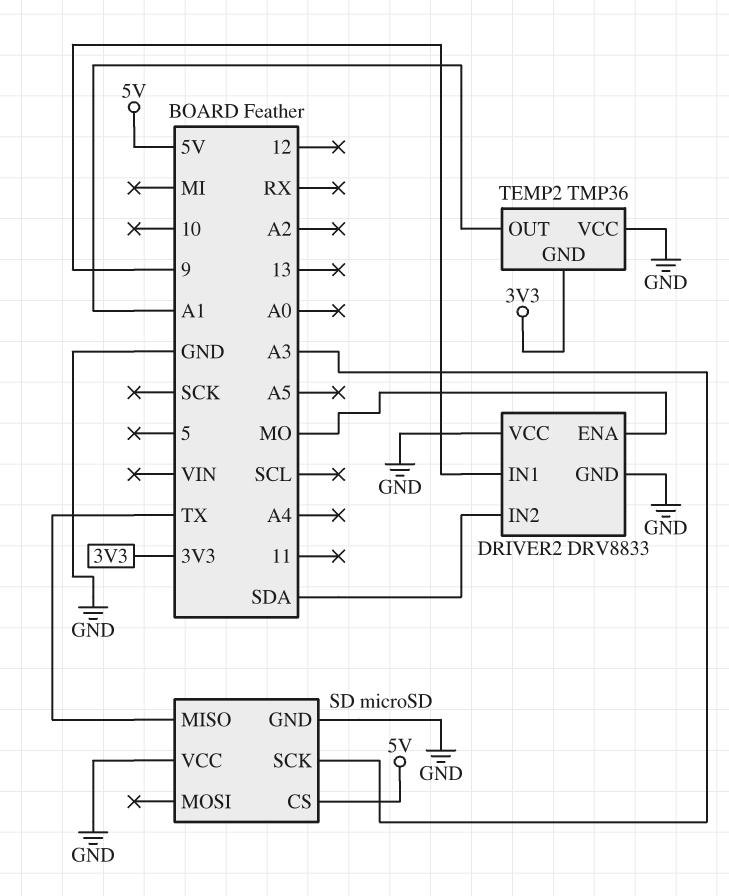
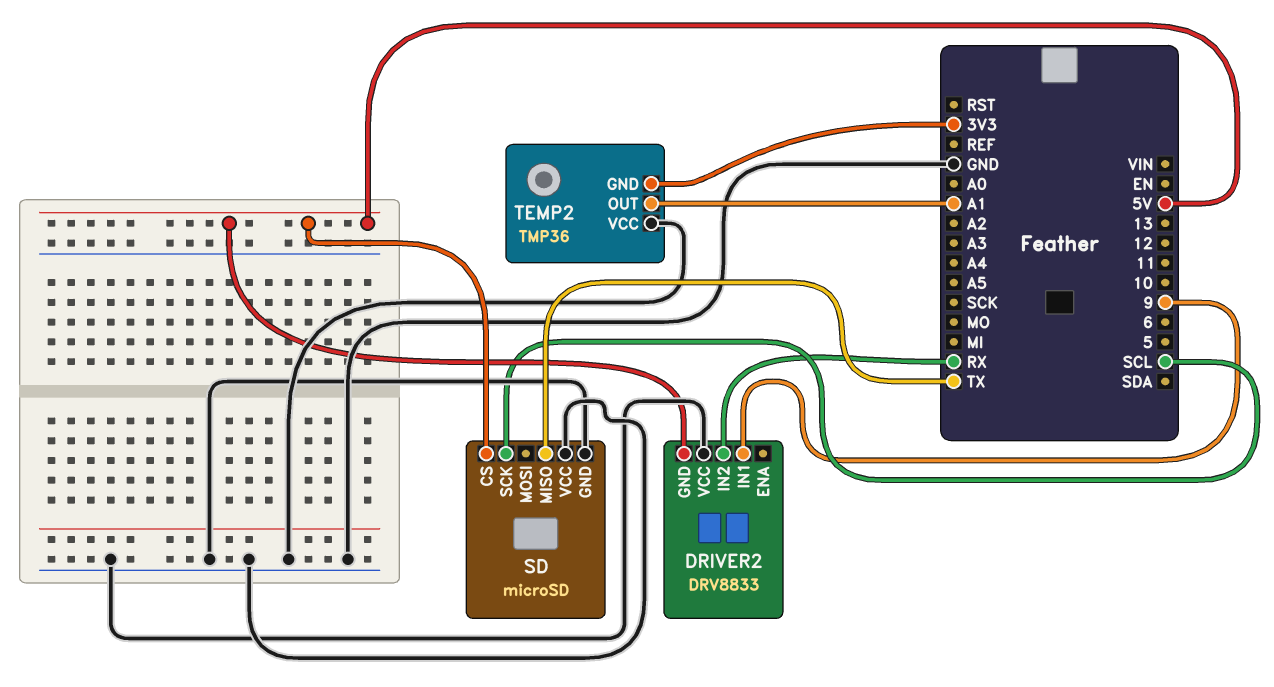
DRIVER2 pin ENA: MO -> none
DRIVER2 pin GND: GND -> 5V
DRIVER2 pin IN2: SDA -> RX
SD pin SCK: A3 -> SCL

